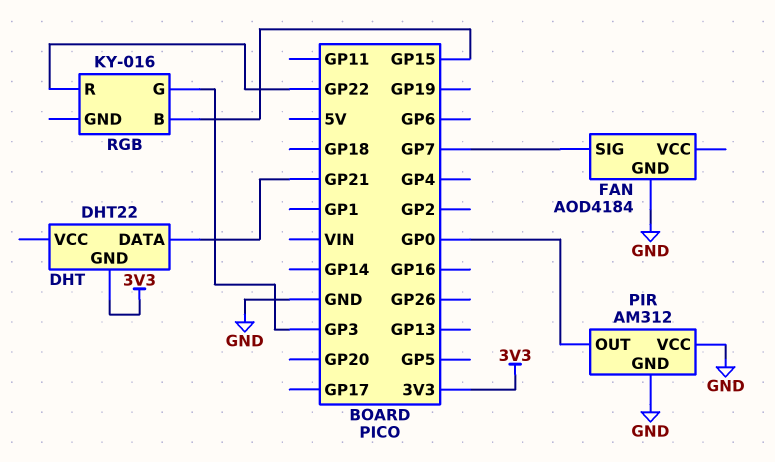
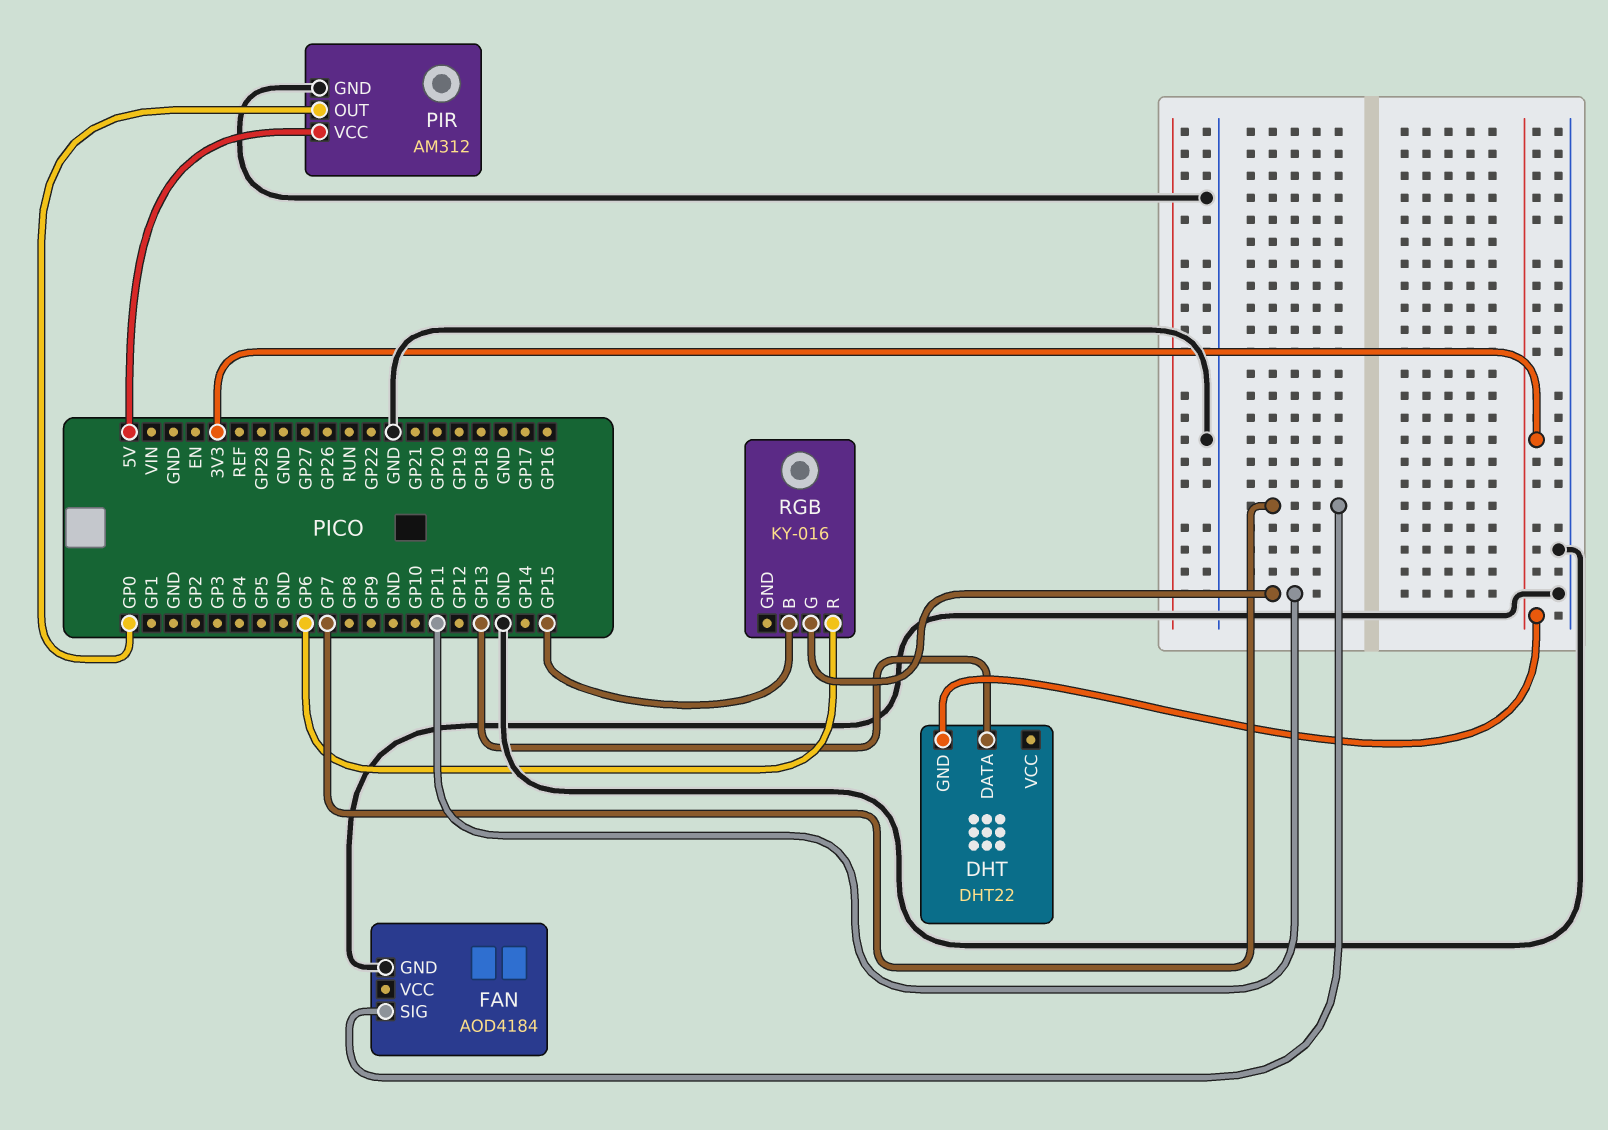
DHT pin DATA: GP21 -> GP13
PIR pin VCC: GND -> 5V
RGB pin G: GP3 -> GP11
RGB pin R: GP22 -> GP6

